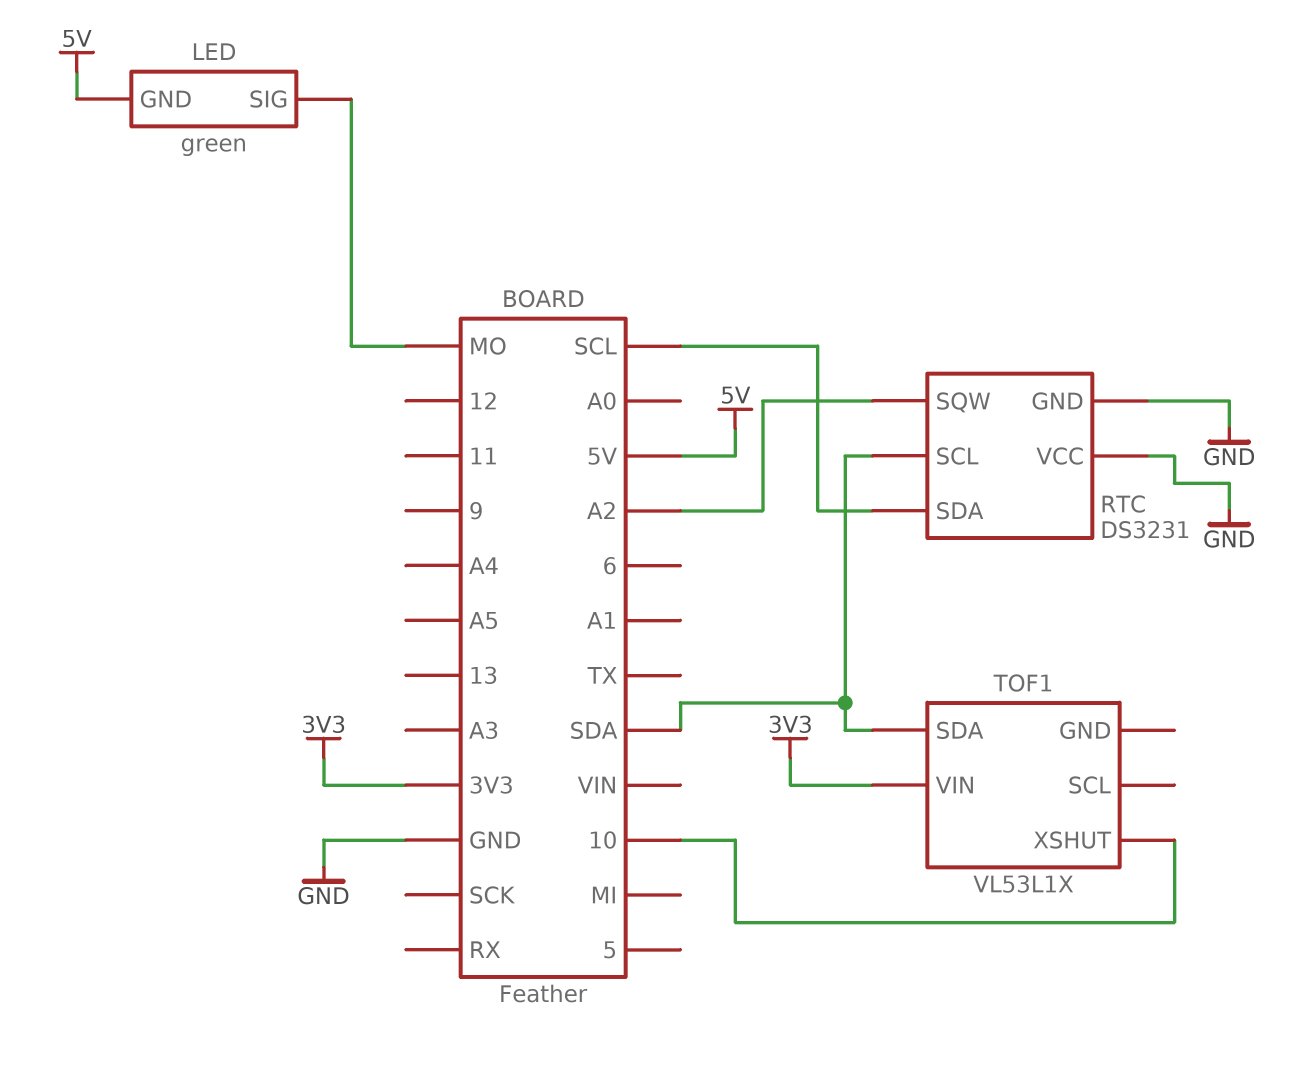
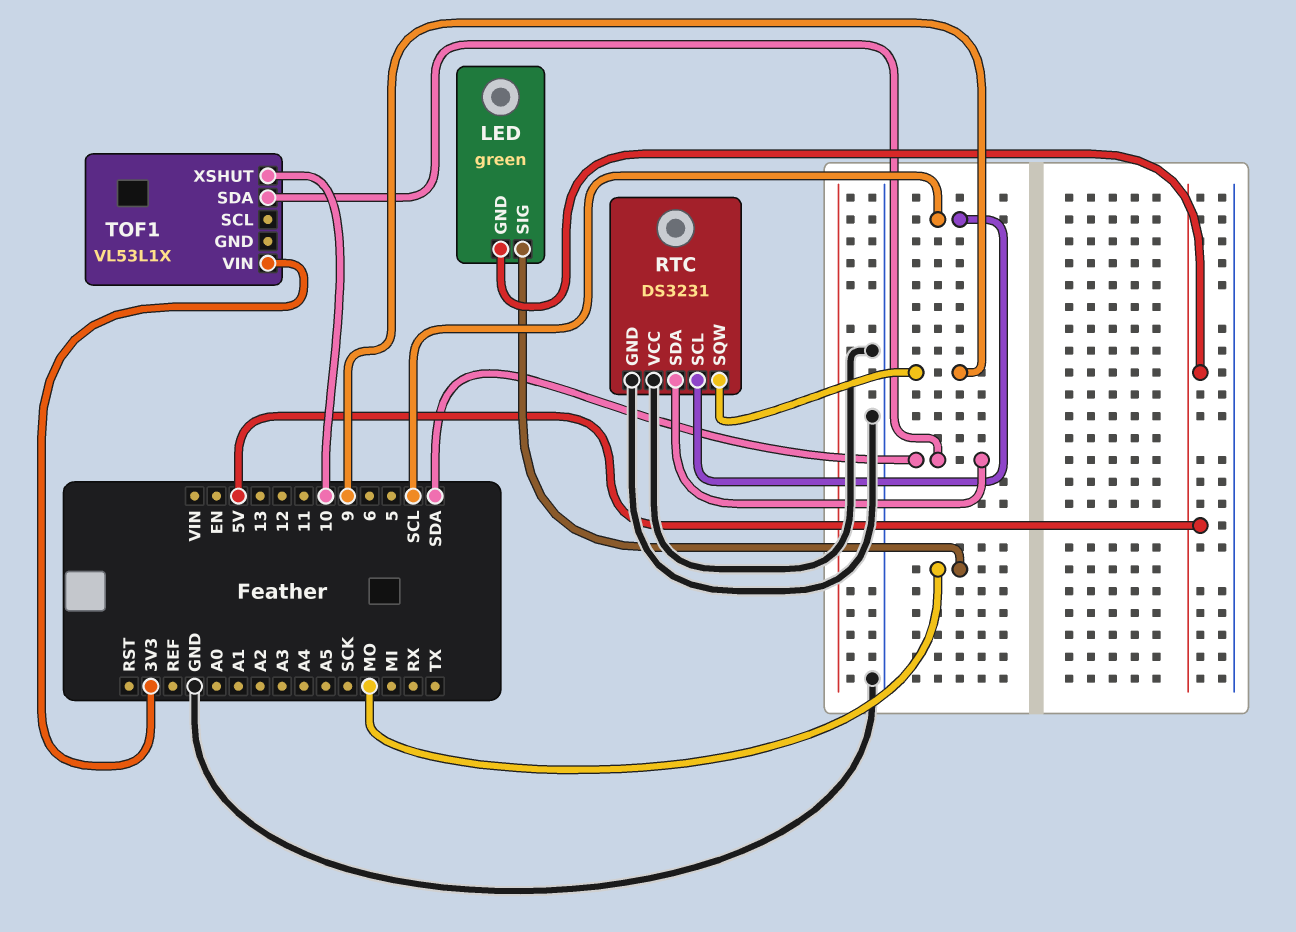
RTC pin SCL: SDA -> SCL
RTC pin SDA: SCL -> SDA
RTC pin SQW: A2 -> 9

